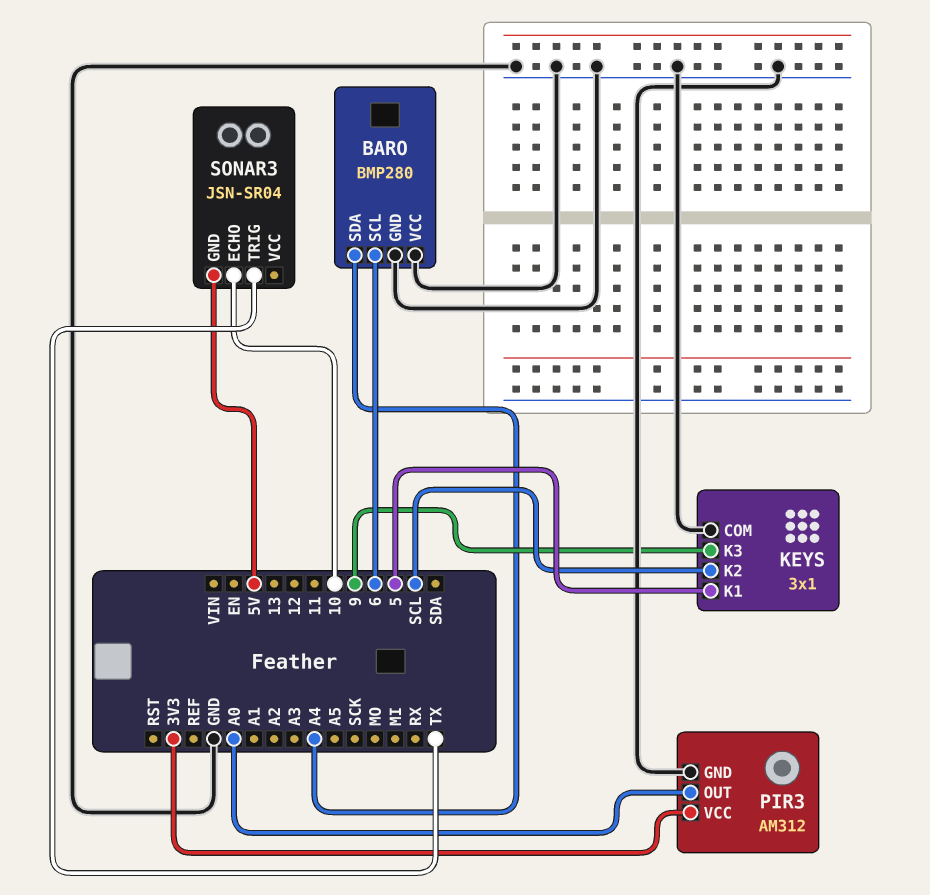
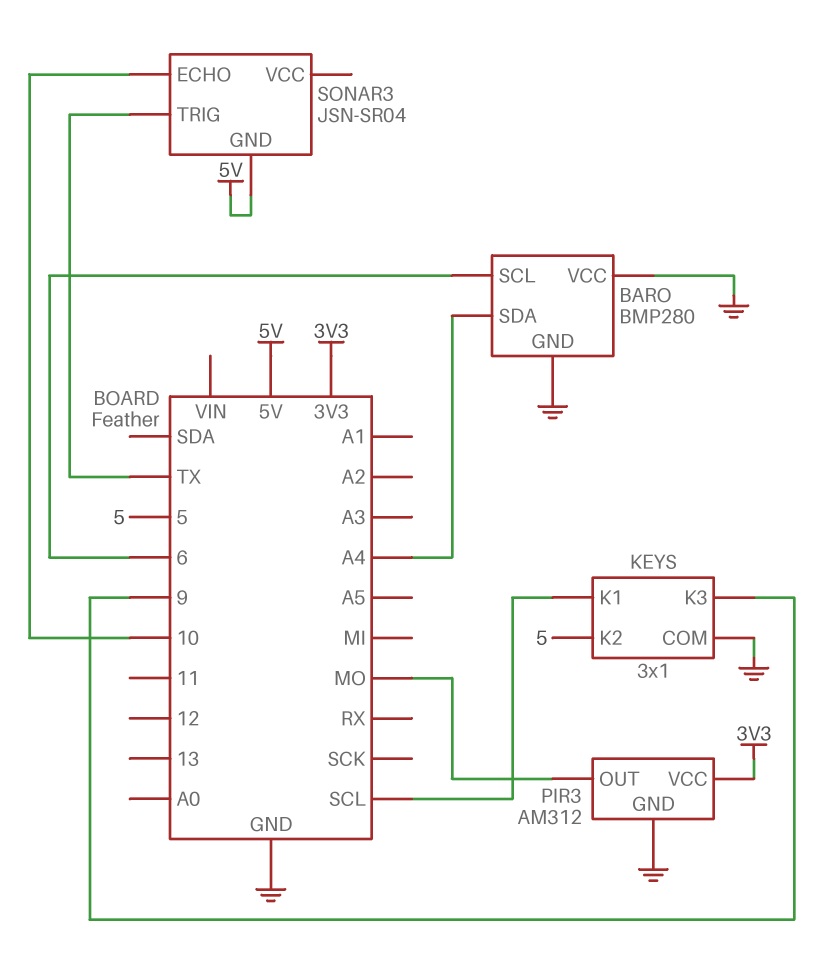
KEYS pin K1: 5 -> SCL
KEYS pin K2: SCL -> 5
PIR3 pin OUT: A0 -> MO

